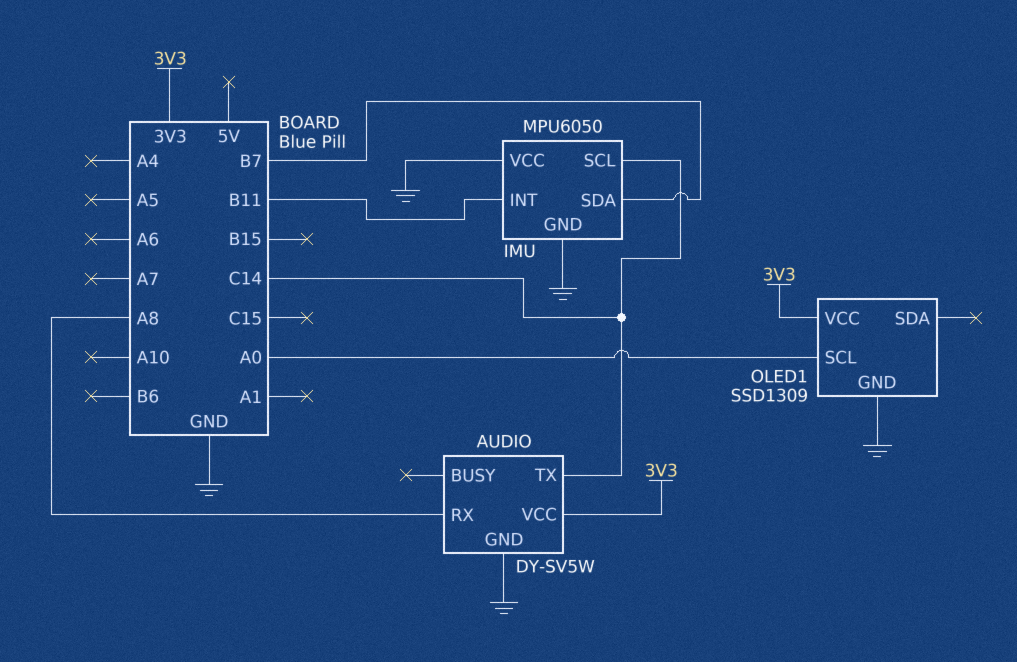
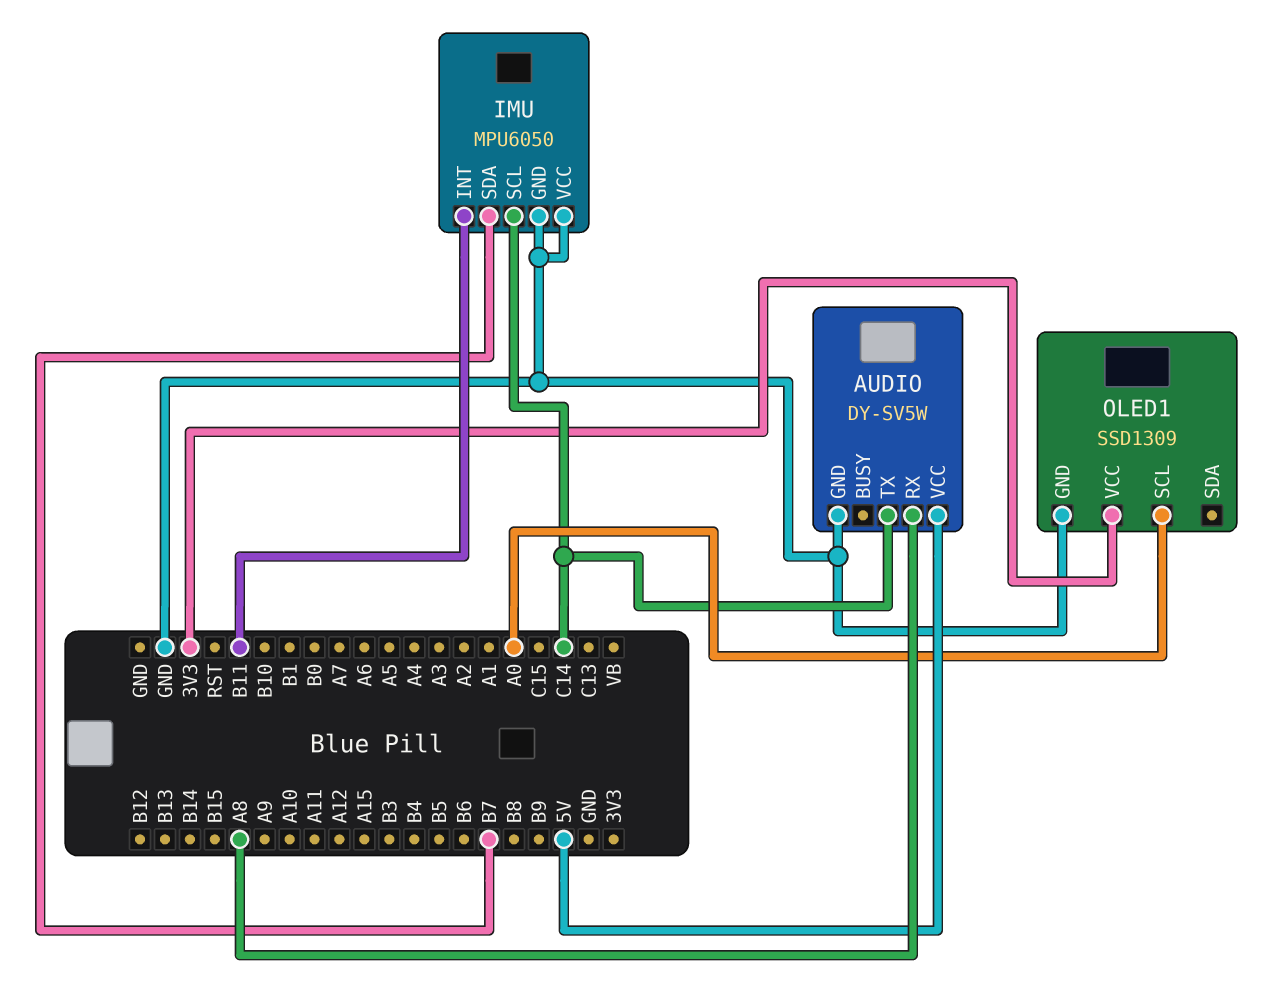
AUDIO pin VCC: 3V3 -> 5V

